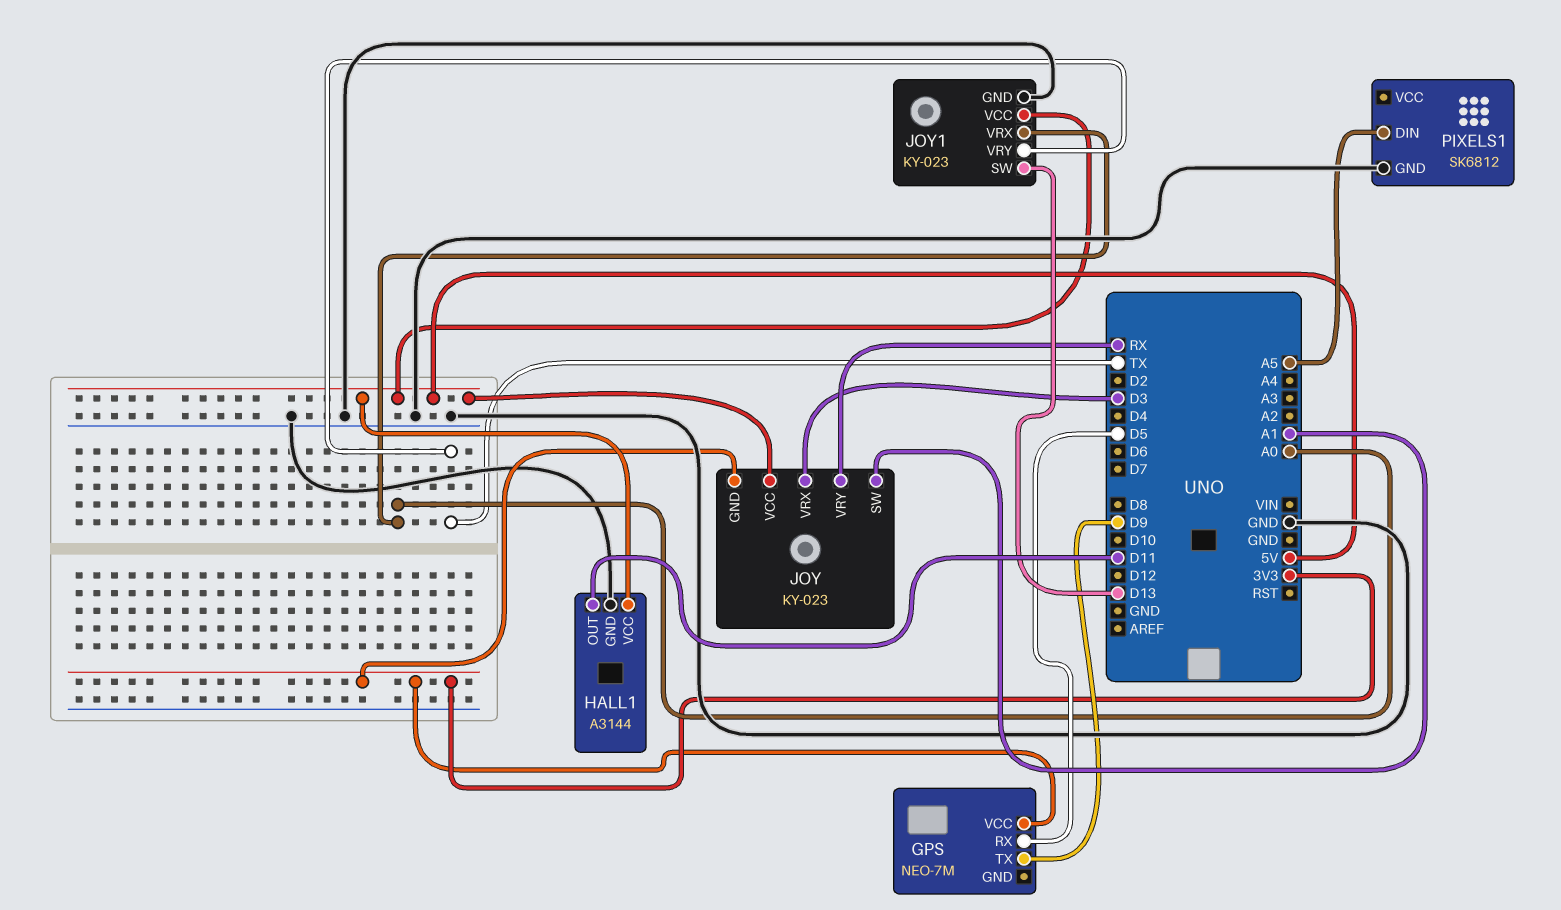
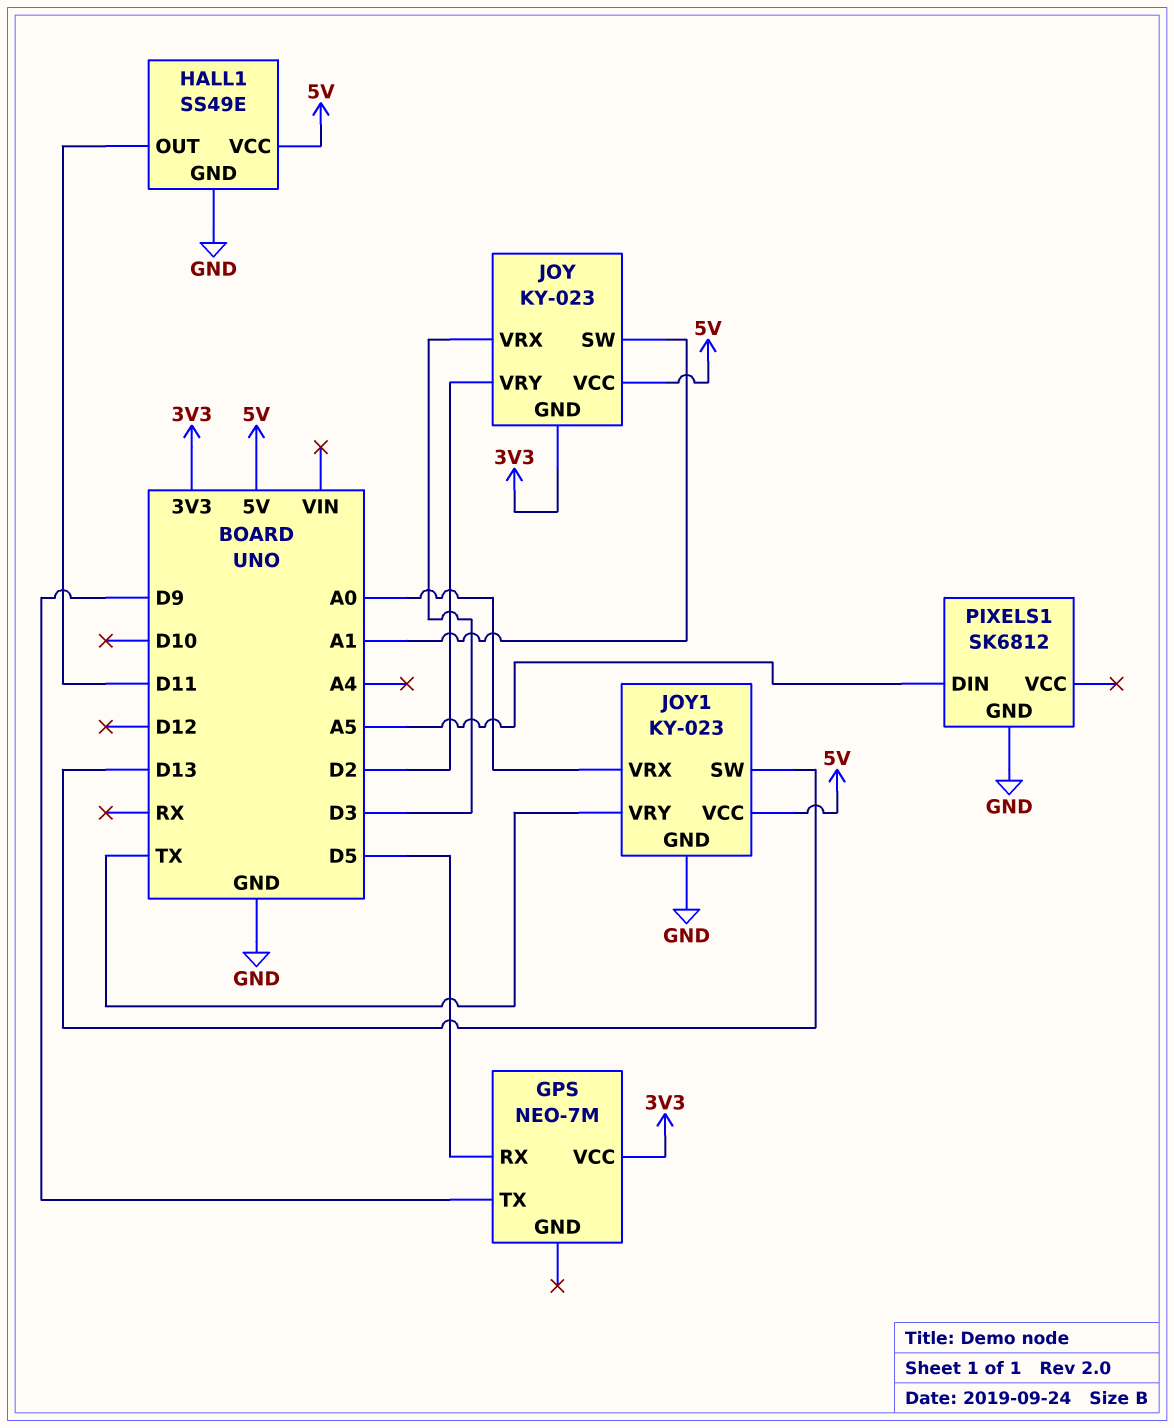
HALL1: A3144 -> SS49E
JOY pin VRY: RX -> D2

